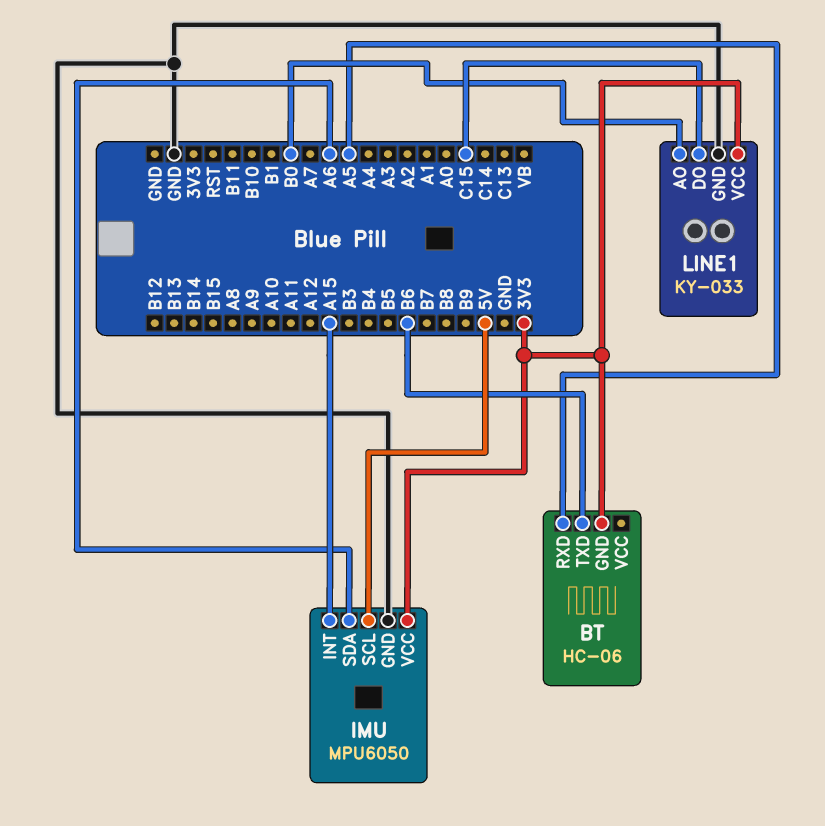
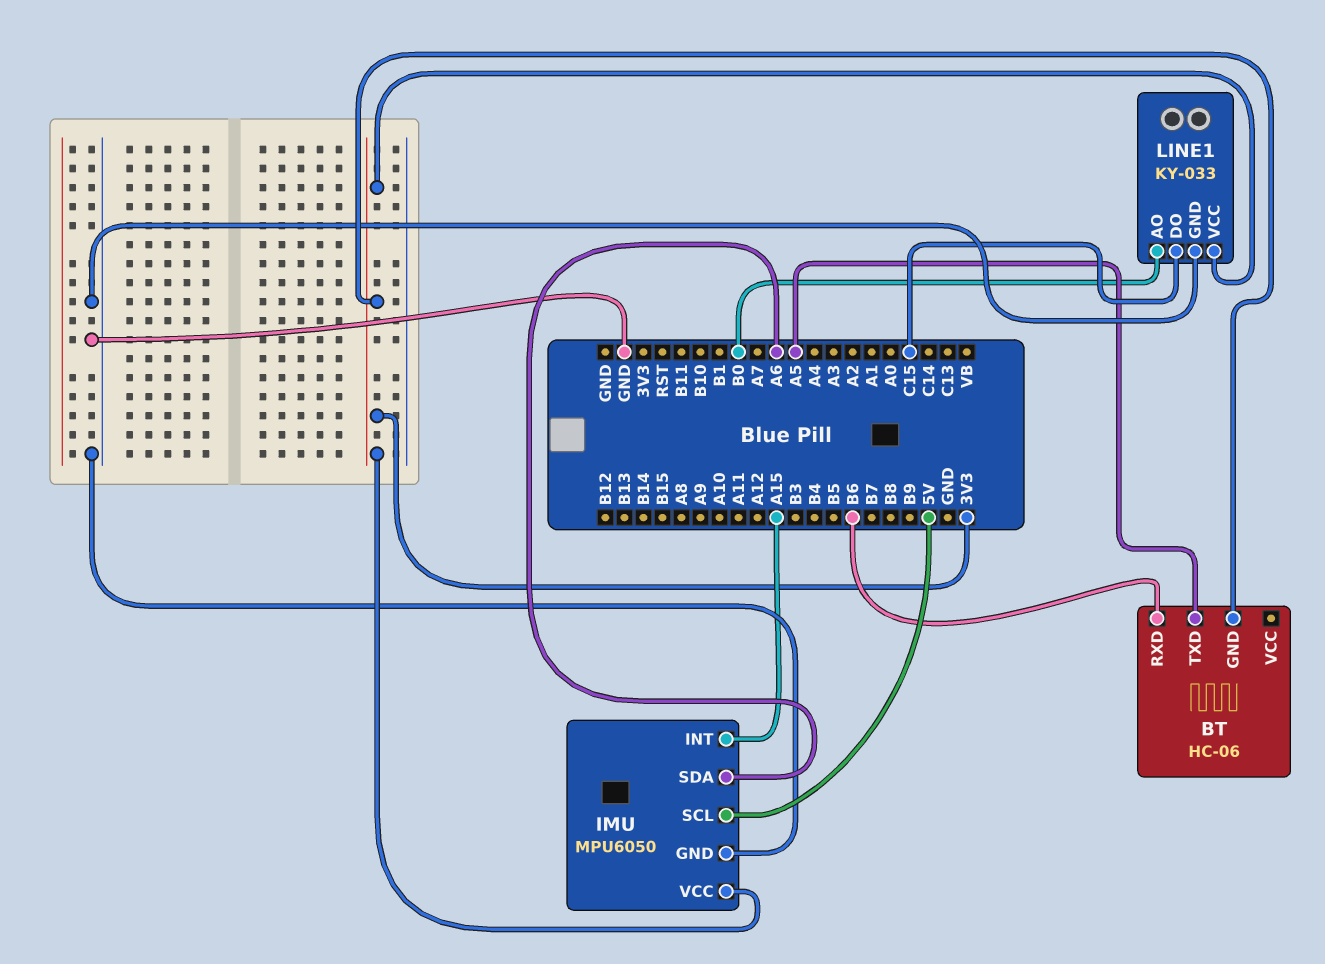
BT pin RXD: A5 -> B6
BT pin TXD: B6 -> A5

